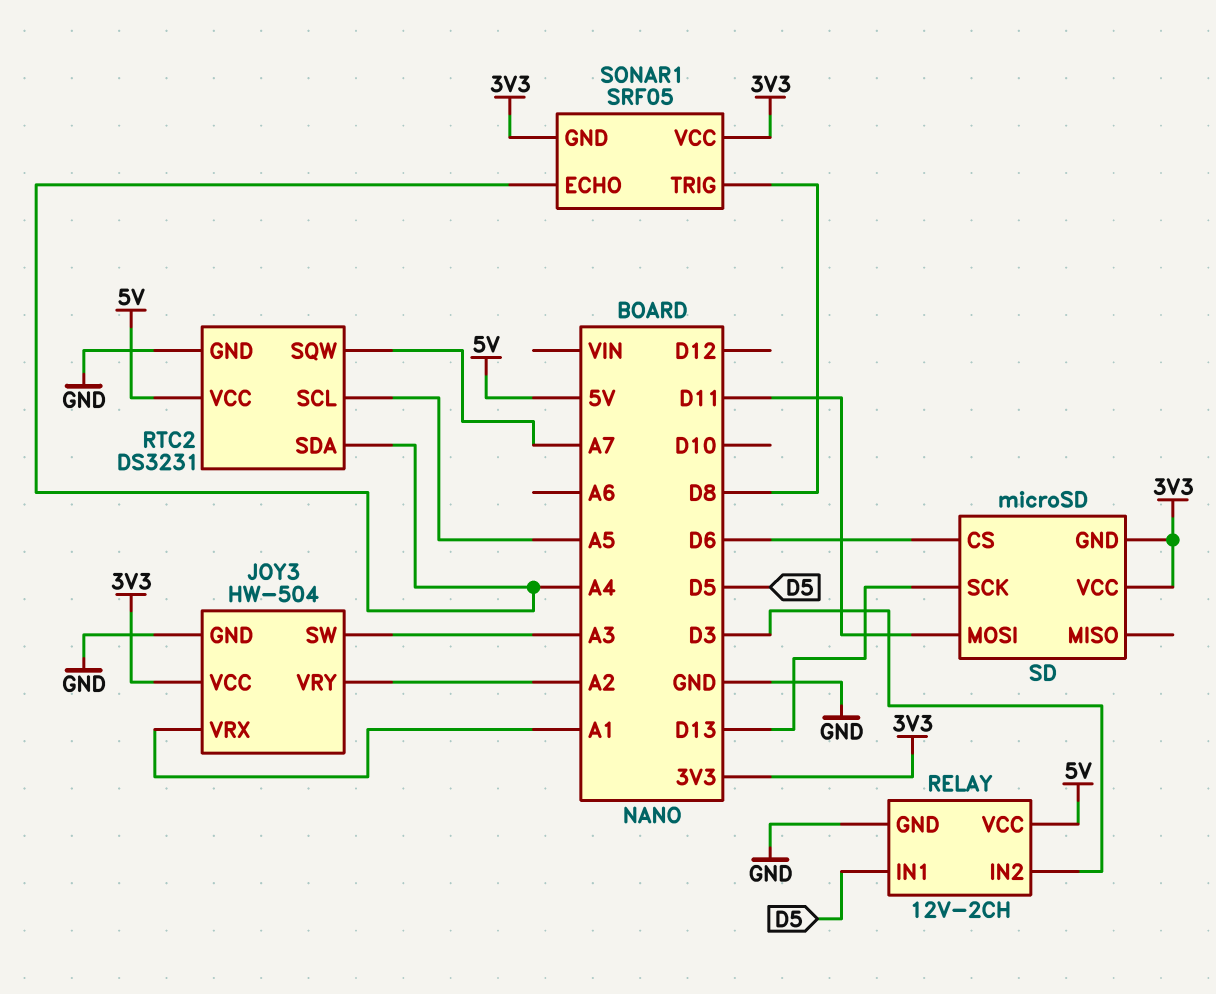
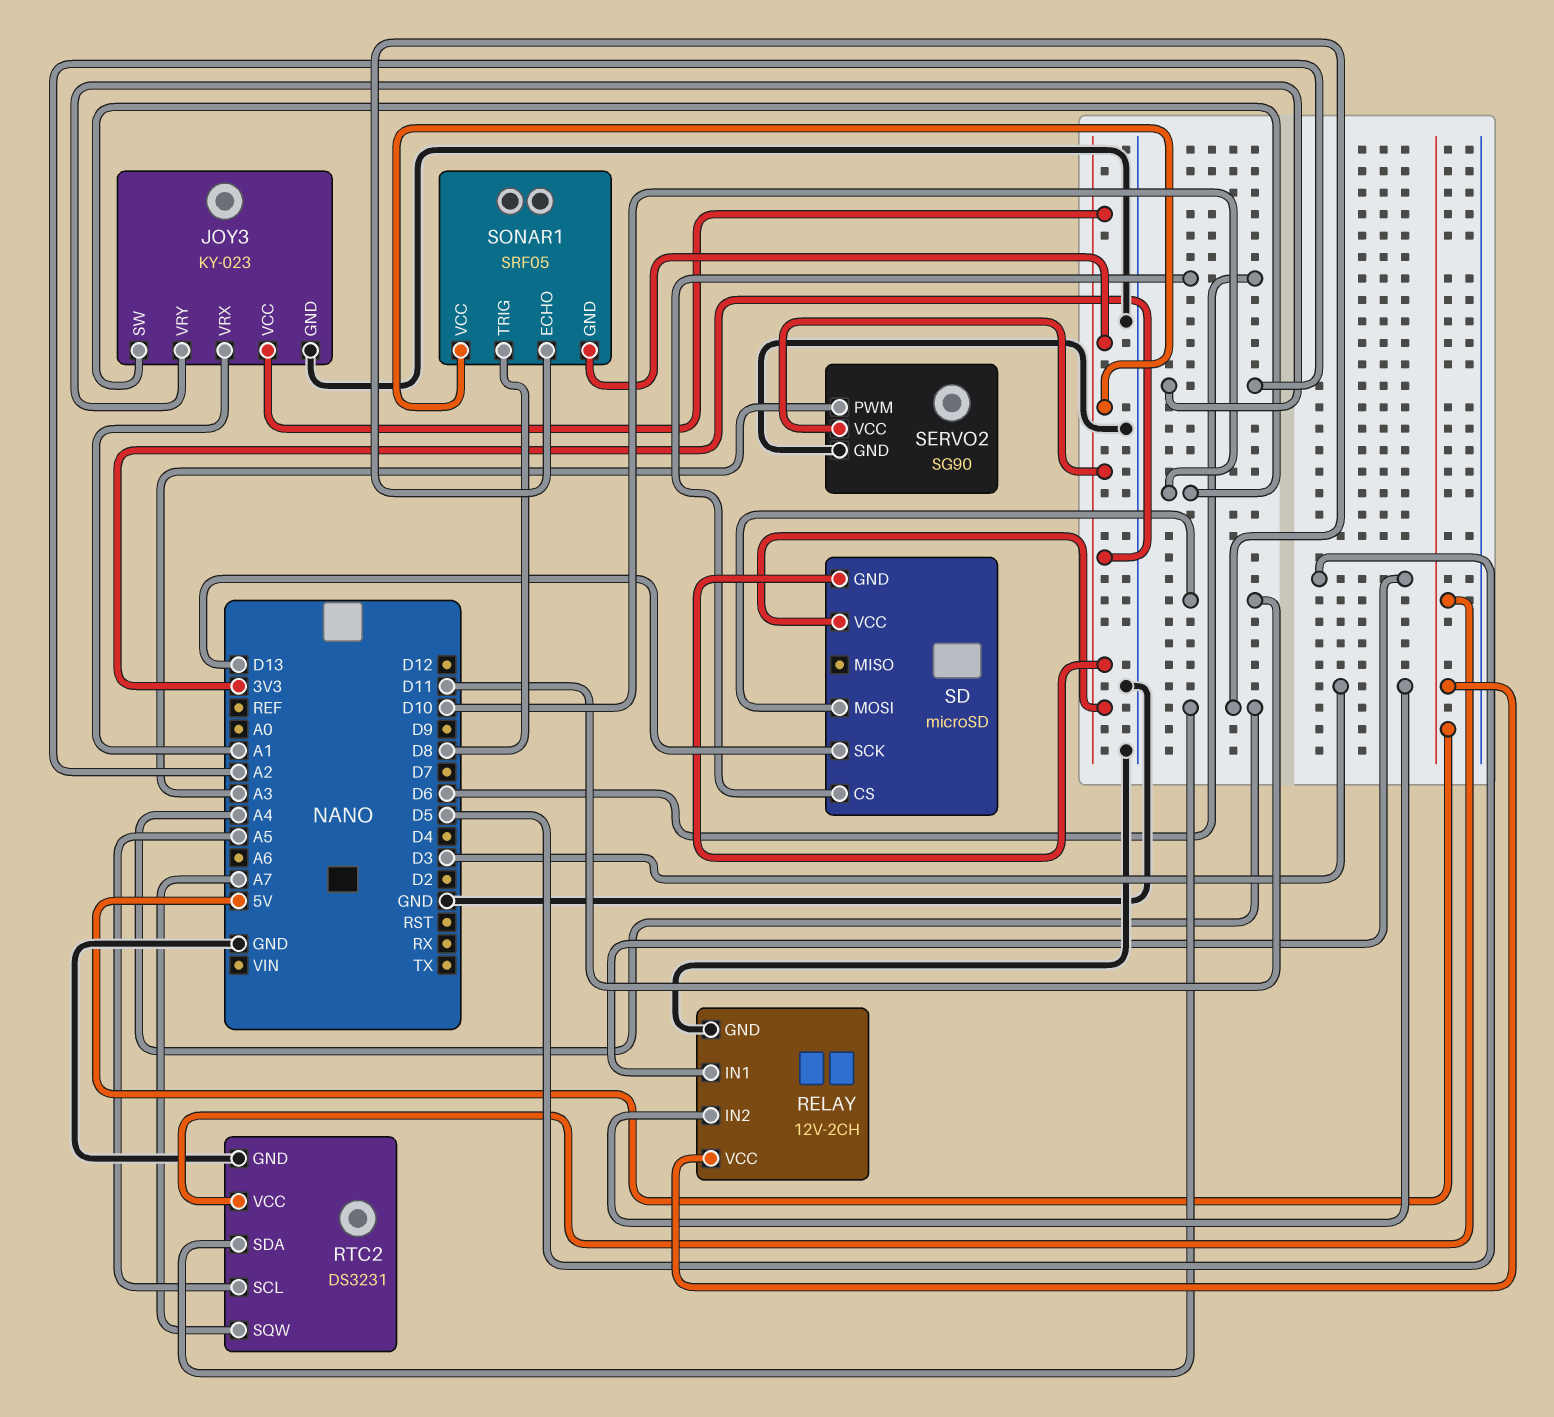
JOY3: HW-504 -> KY-023
JOY3 pin SW: A3 -> D10
SERVO2: none -> SG90
SERVO2 pin GND: none -> GND
SERVO2 pin PWM: none -> A3
SERVO2 pin VCC: none -> 3V3

